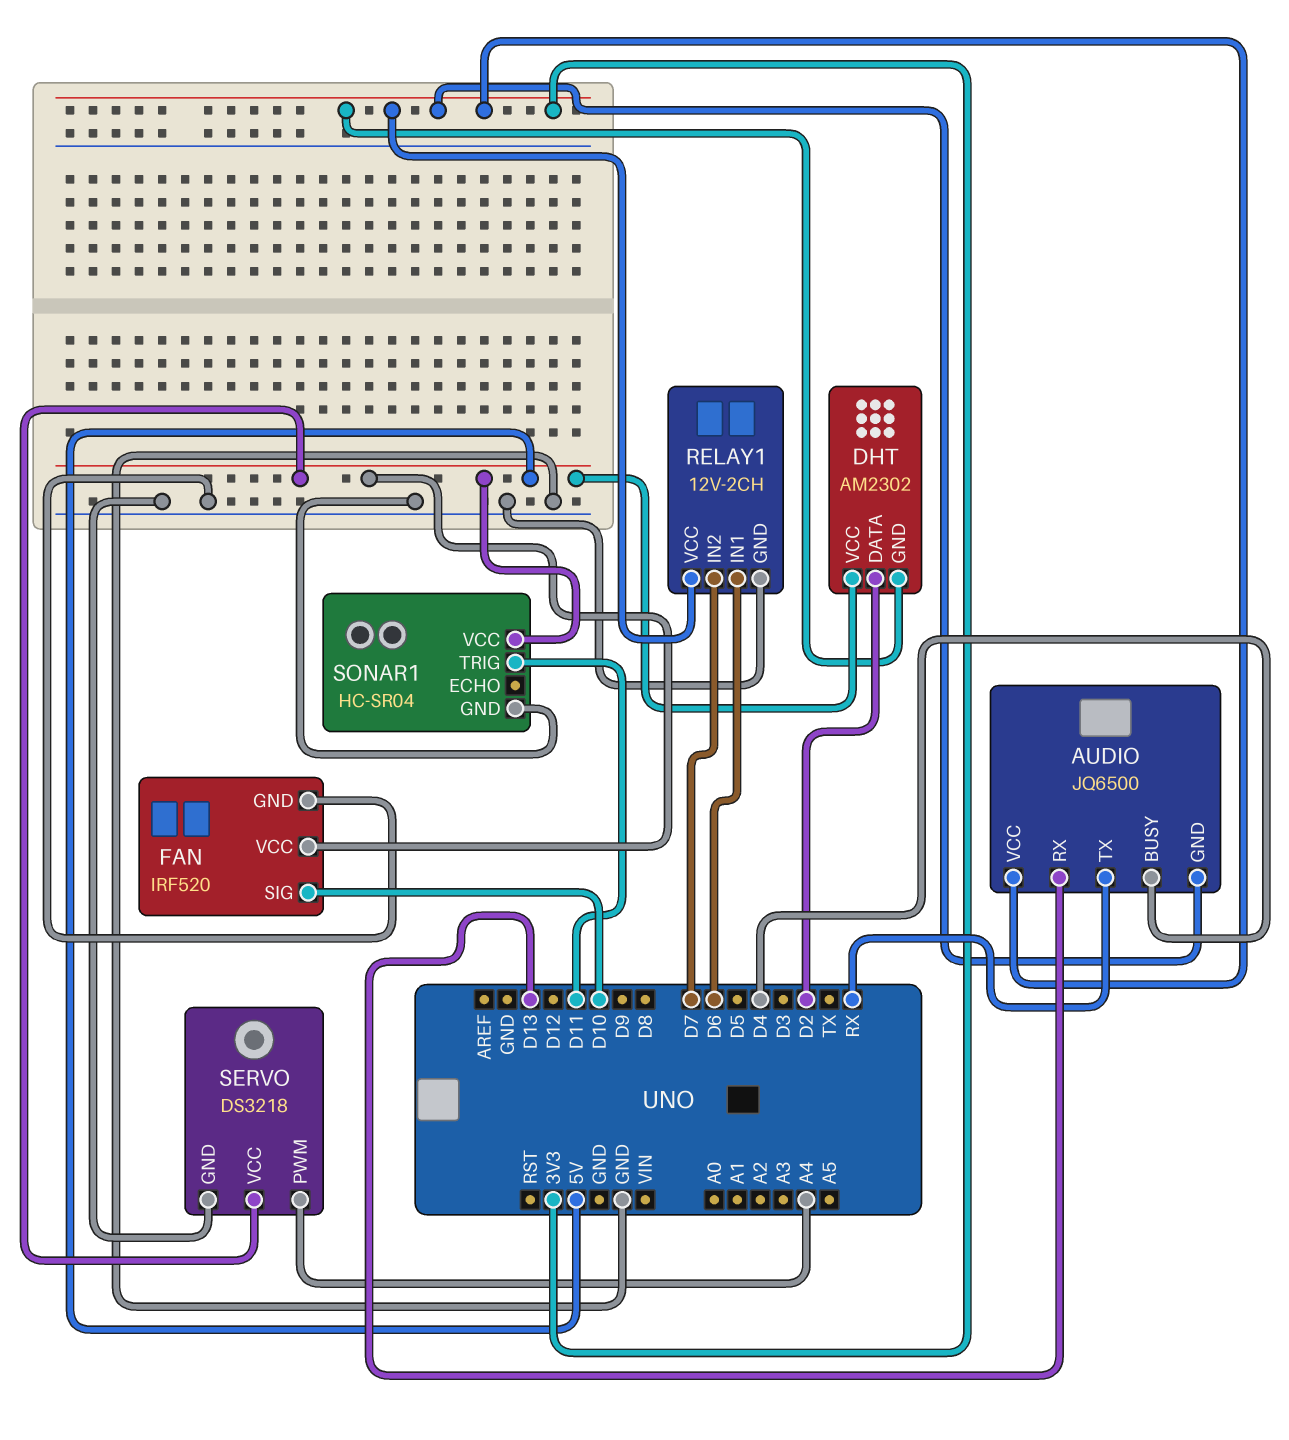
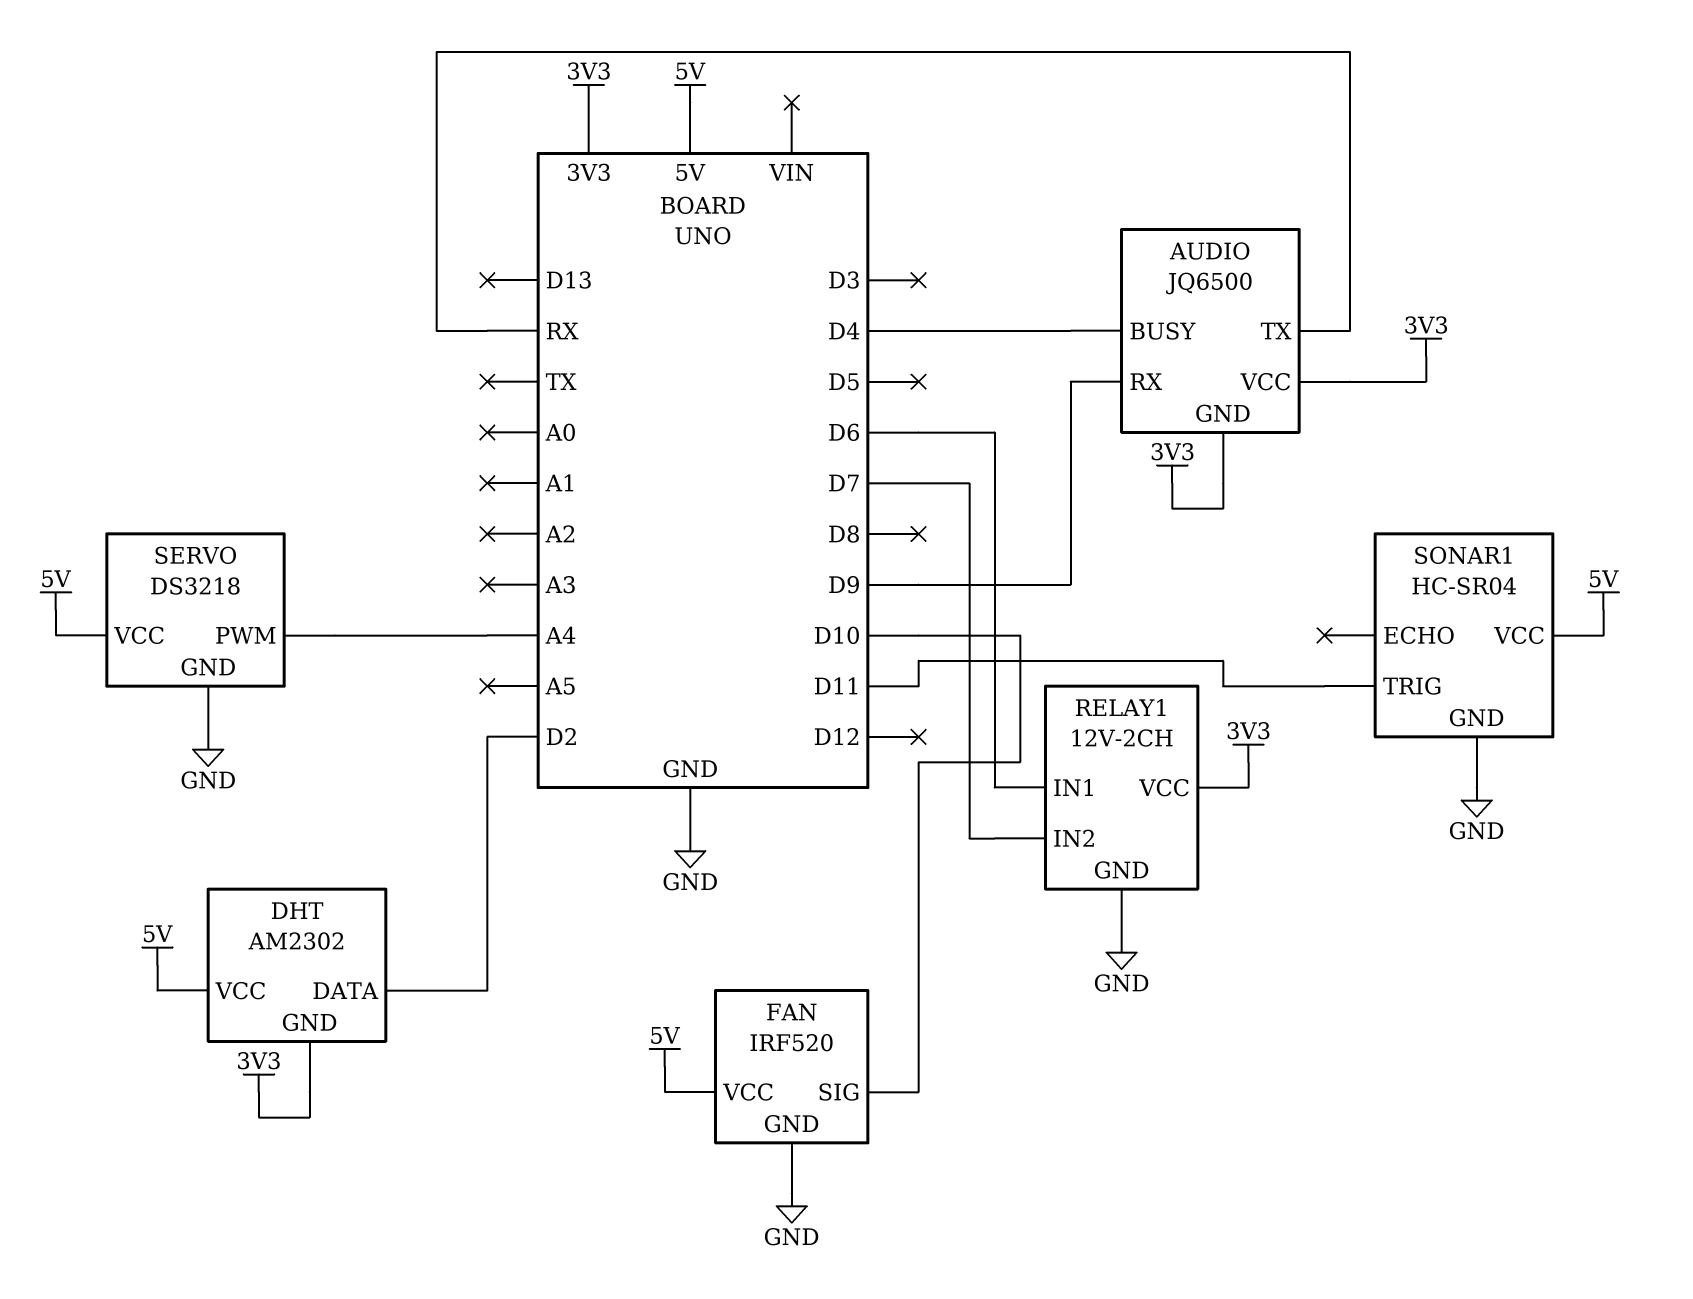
AUDIO pin RX: D13 -> D9

